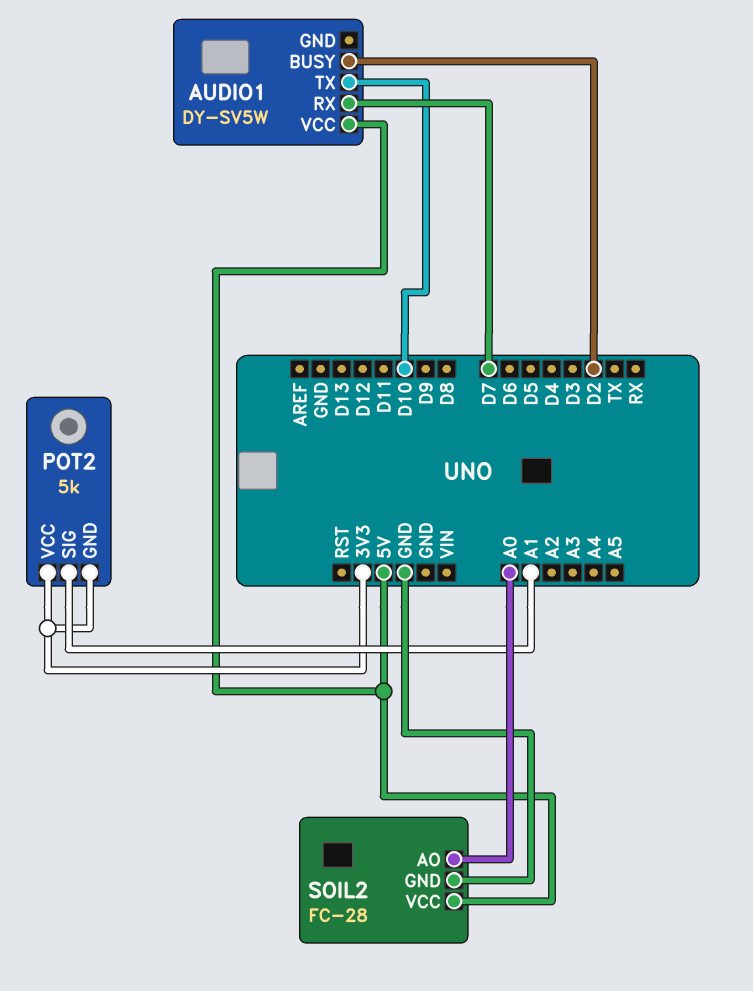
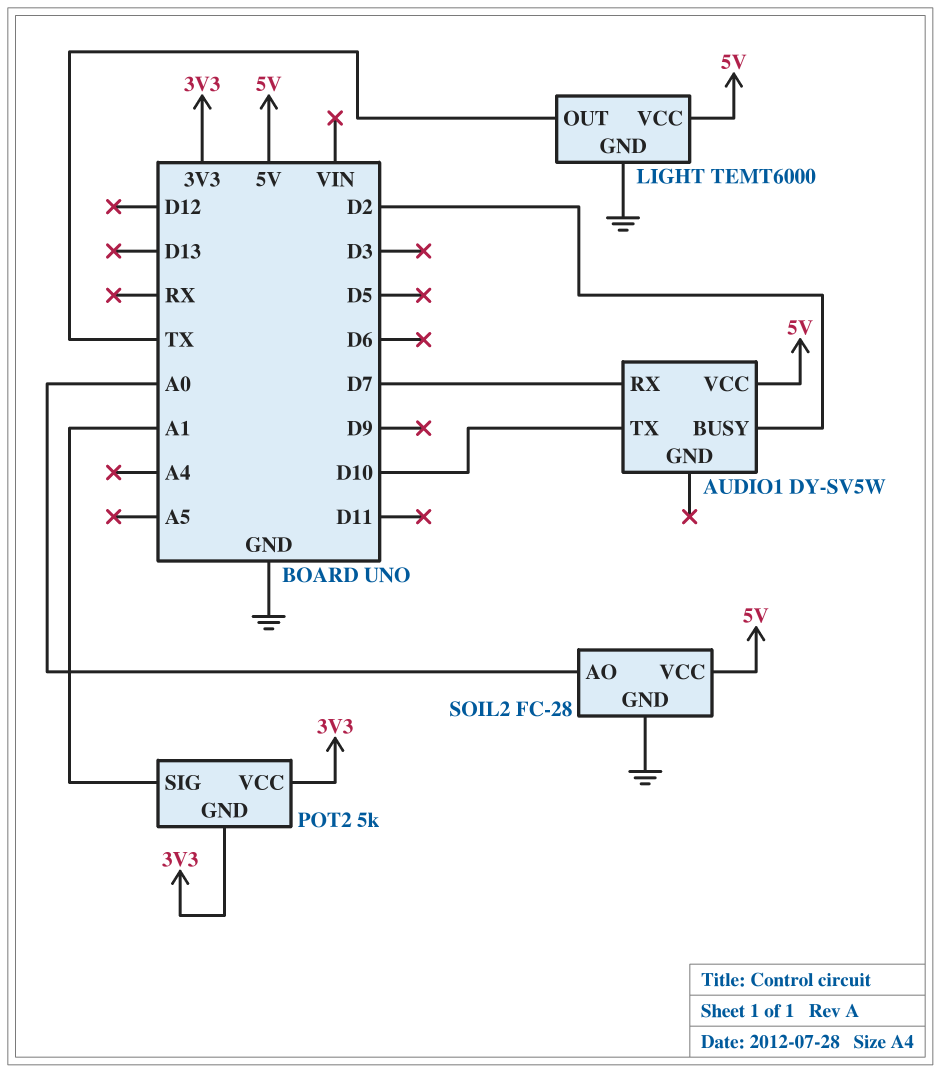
LIGHT: none -> TEMT6000
LIGHT pin GND: none -> GND
LIGHT pin OUT: none -> TX
LIGHT pin VCC: none -> 5V

